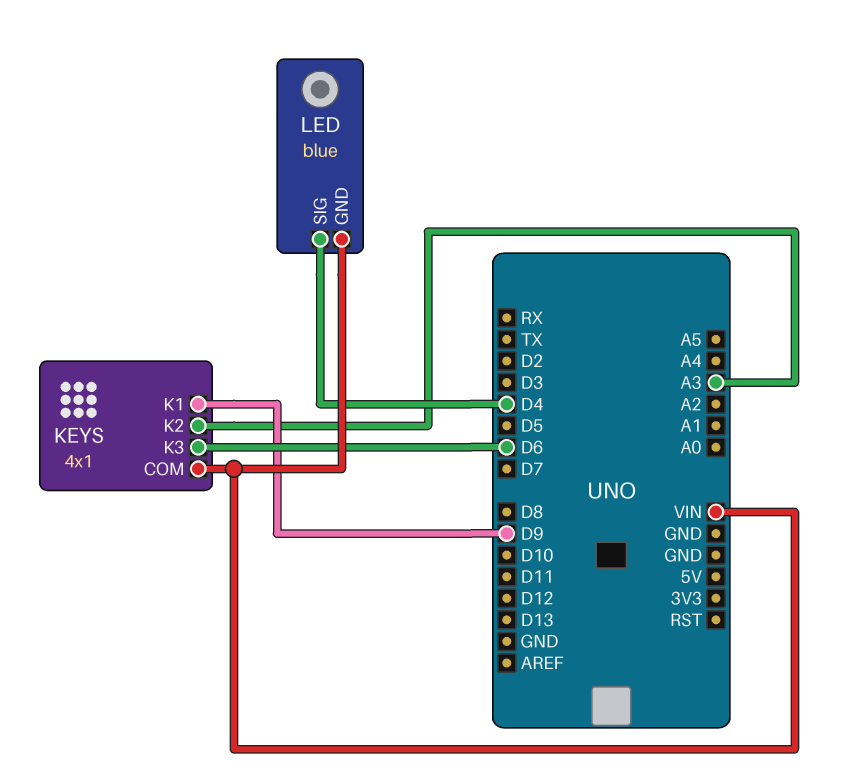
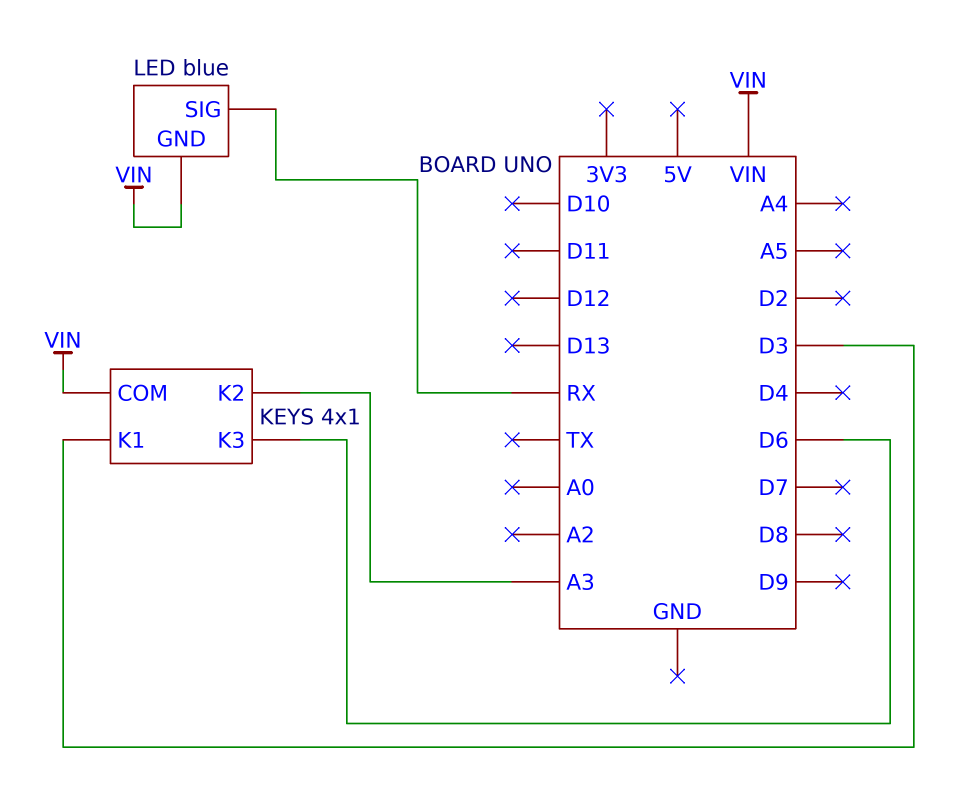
KEYS pin K1: D9 -> D3
LED pin SIG: D4 -> RX

